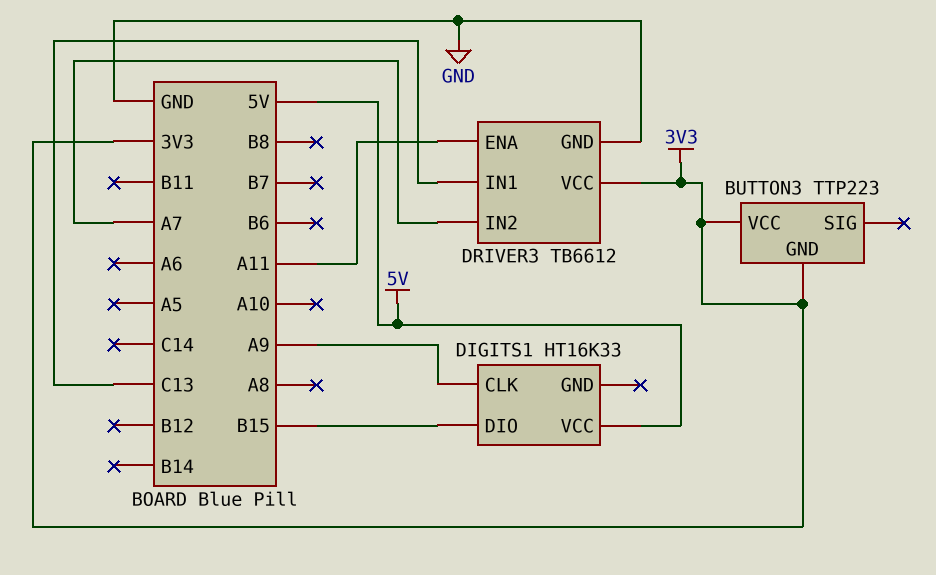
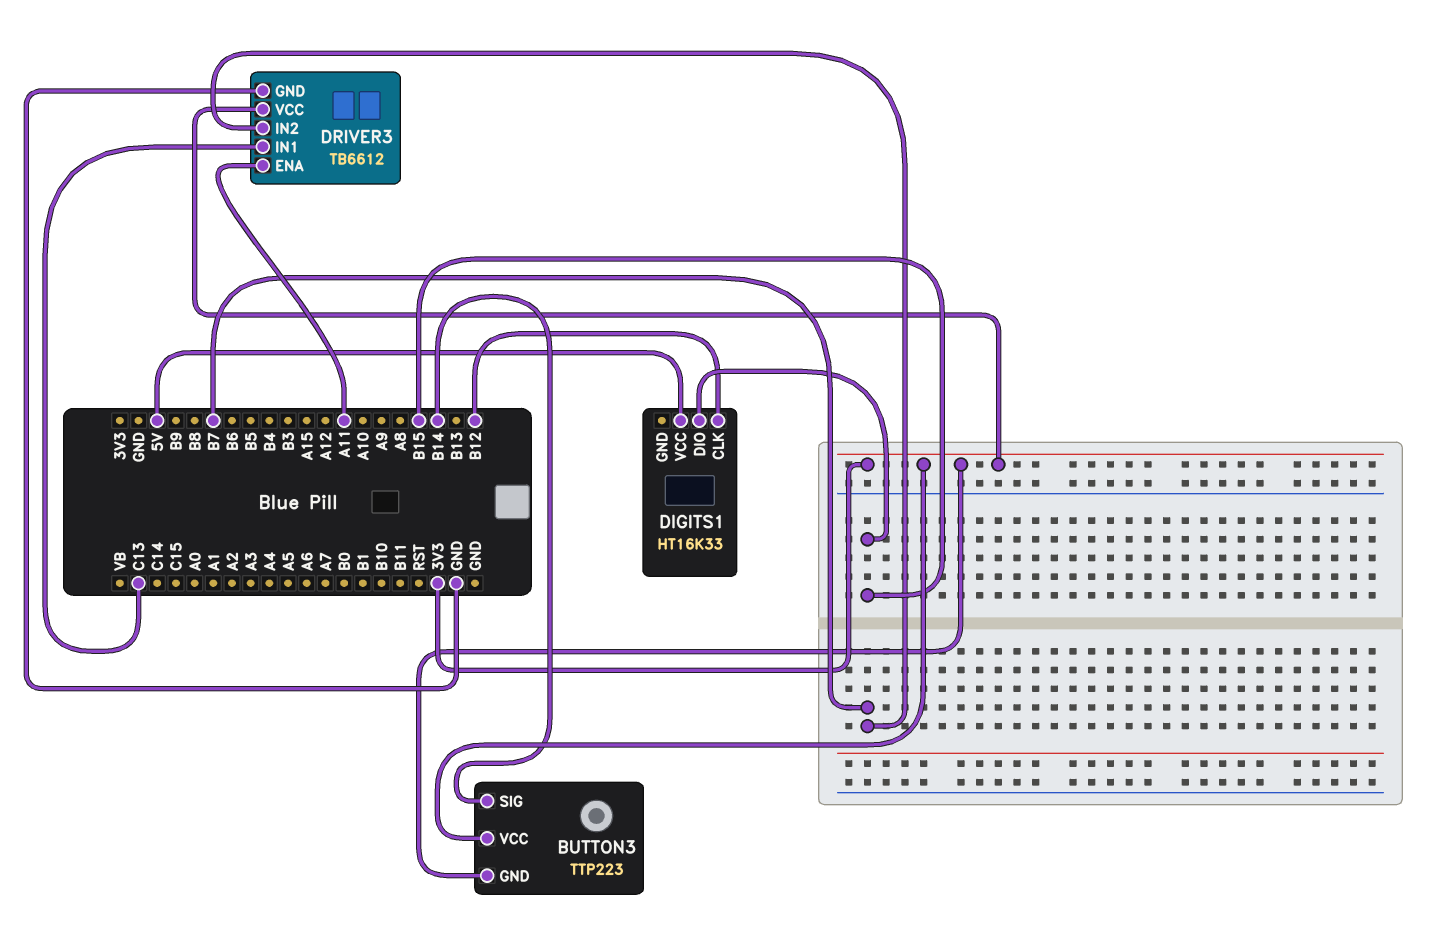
BUTTON3 pin SIG: none -> B14
DIGITS1 pin CLK: A9 -> B12
DRIVER3 pin IN2: A7 -> B7

